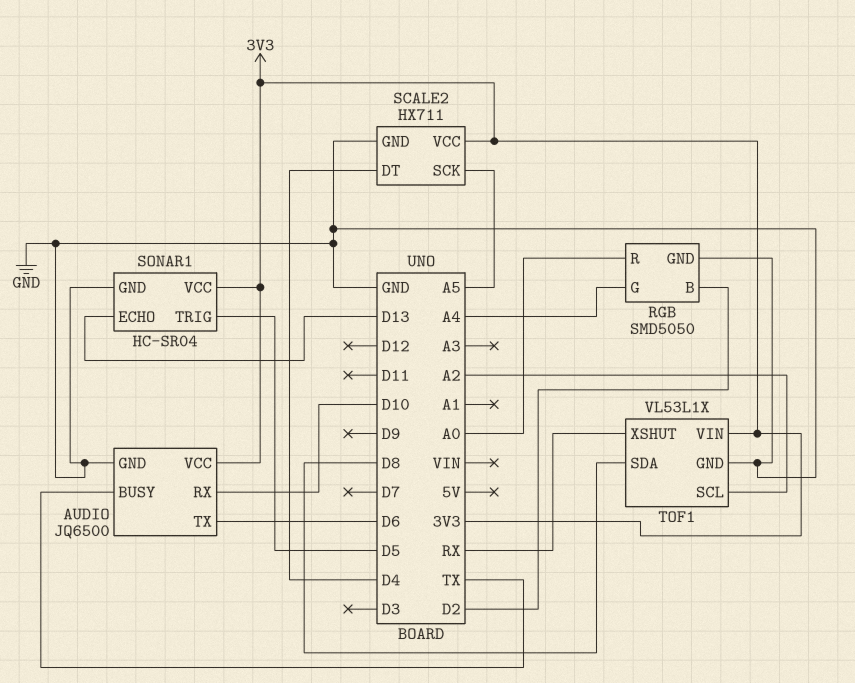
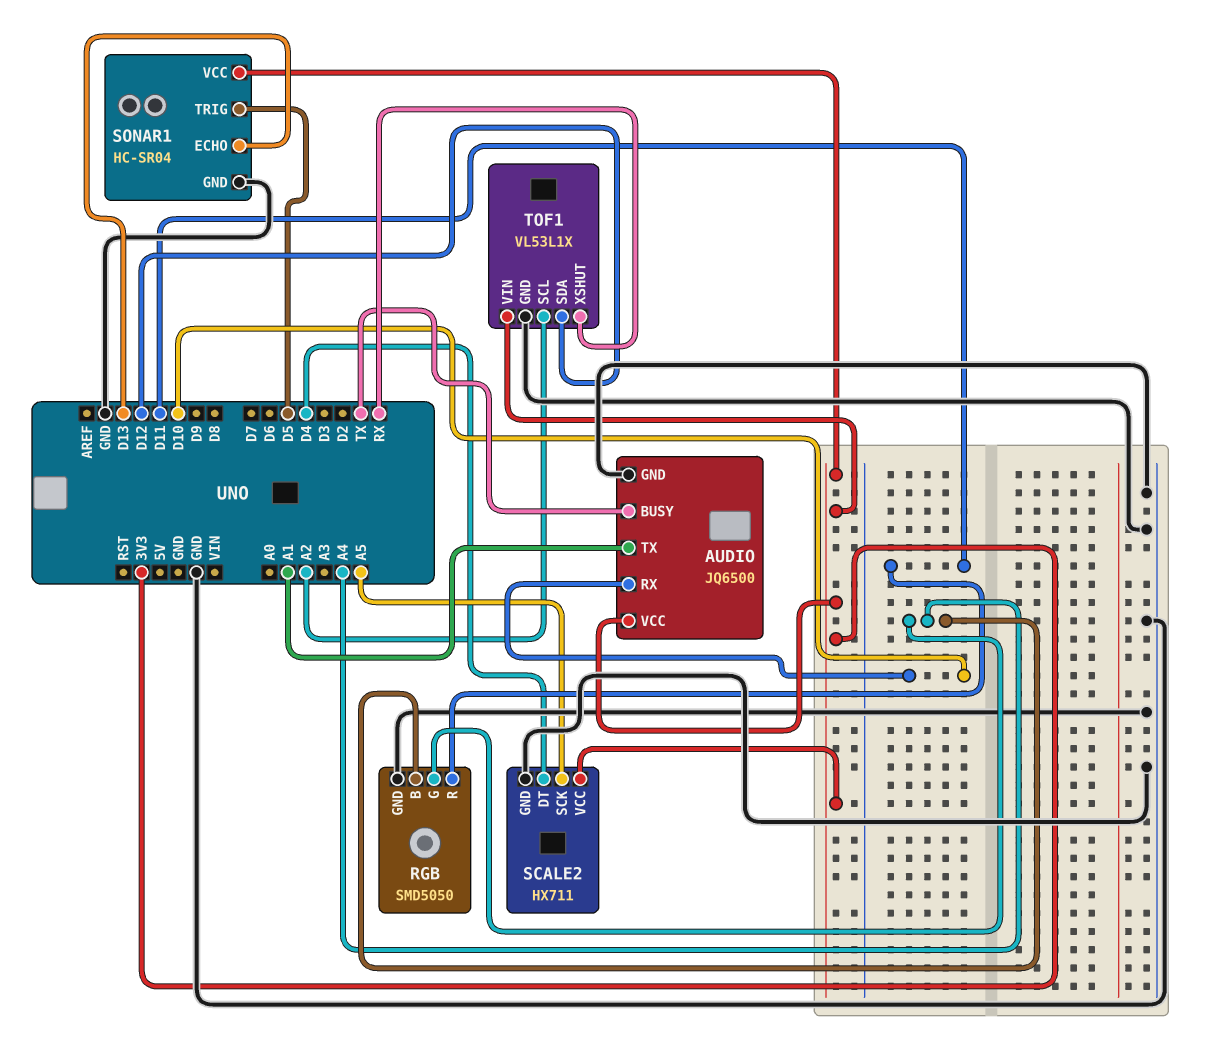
AUDIO pin TX: D6 -> A1
RGB pin B: D2 -> A4
RGB pin R: A0 -> D11
TOF1 pin SDA: D8 -> D12

